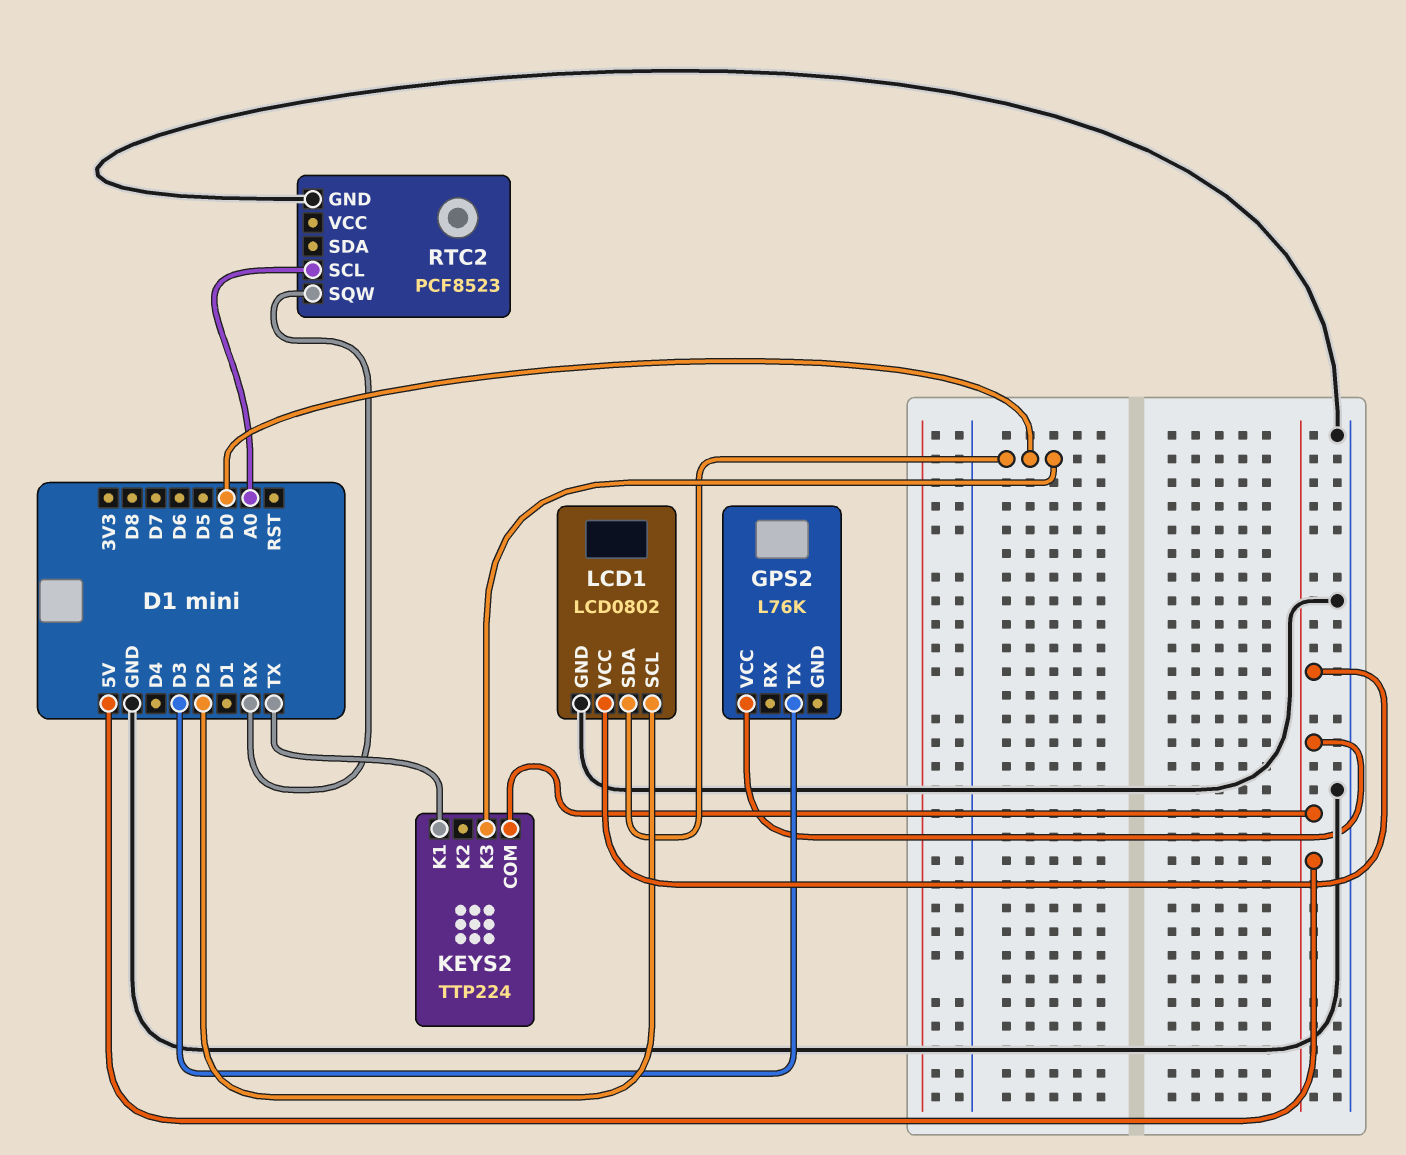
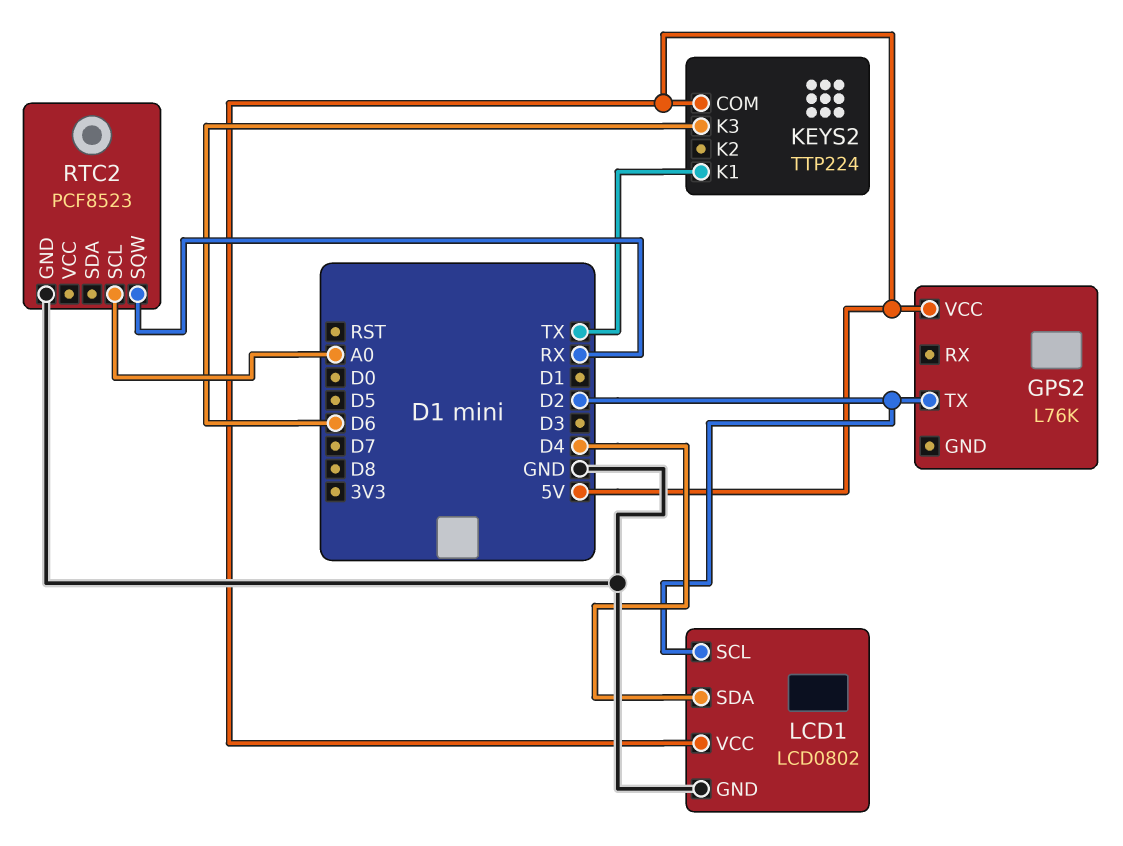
GPS2 pin TX: D3 -> D2
KEYS2 pin K3: D0 -> D6
LCD1 pin SDA: D0 -> D4

